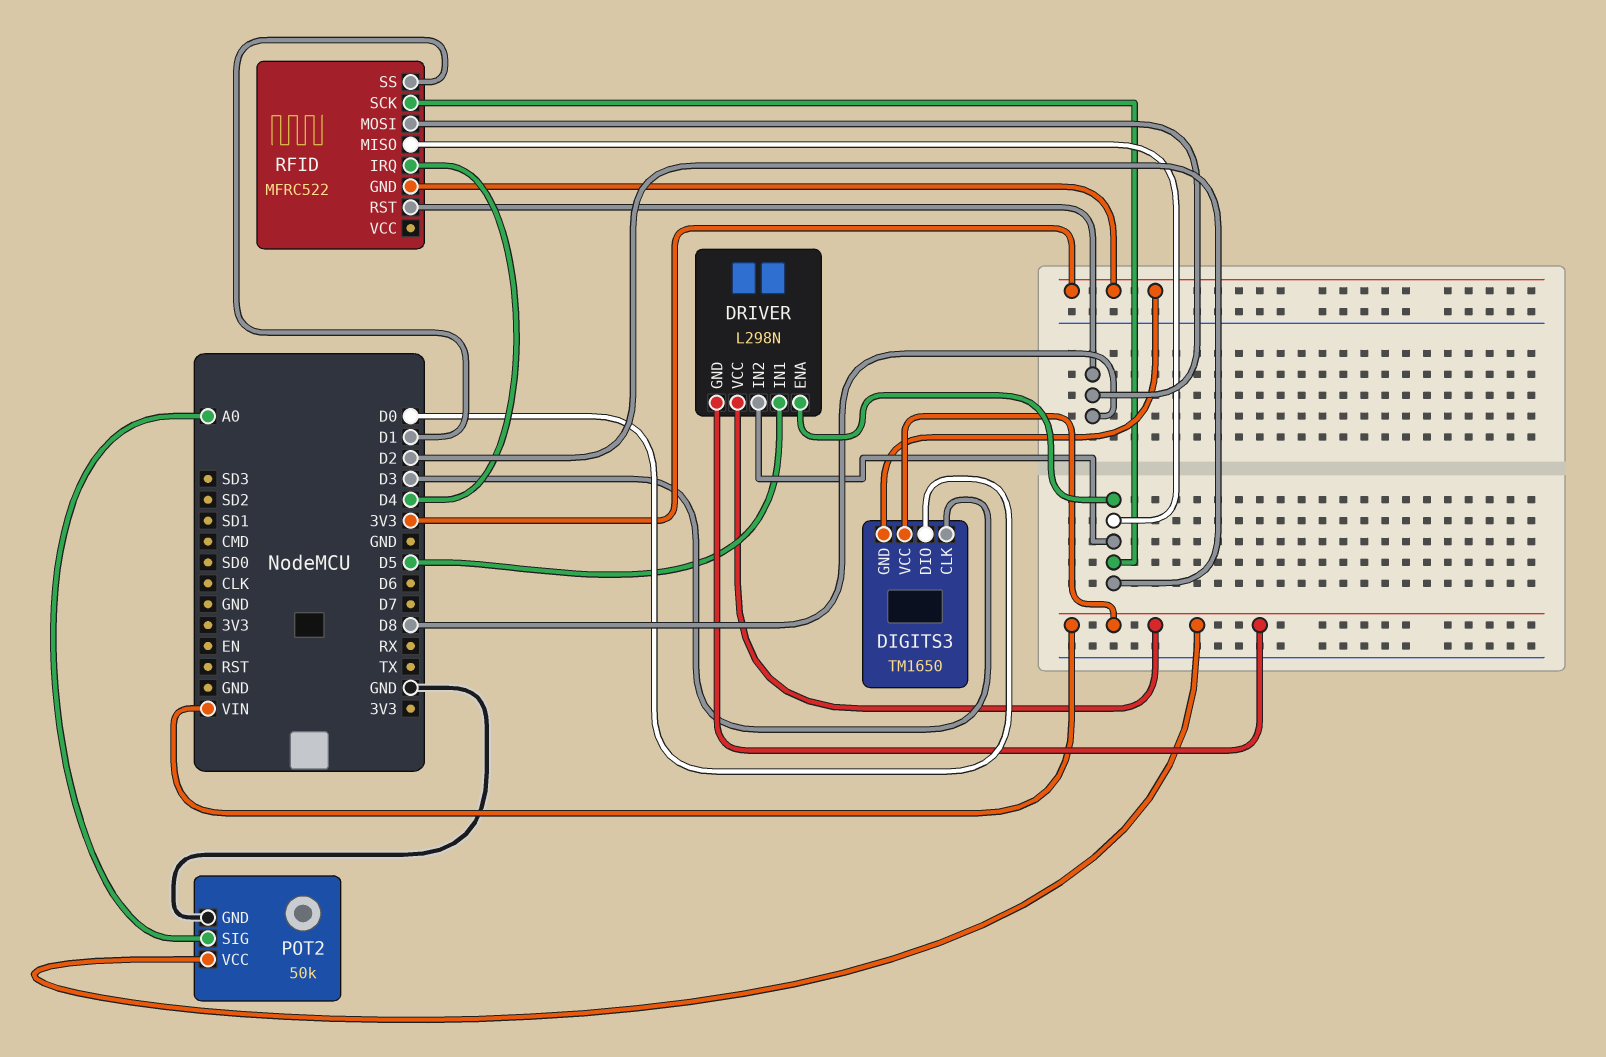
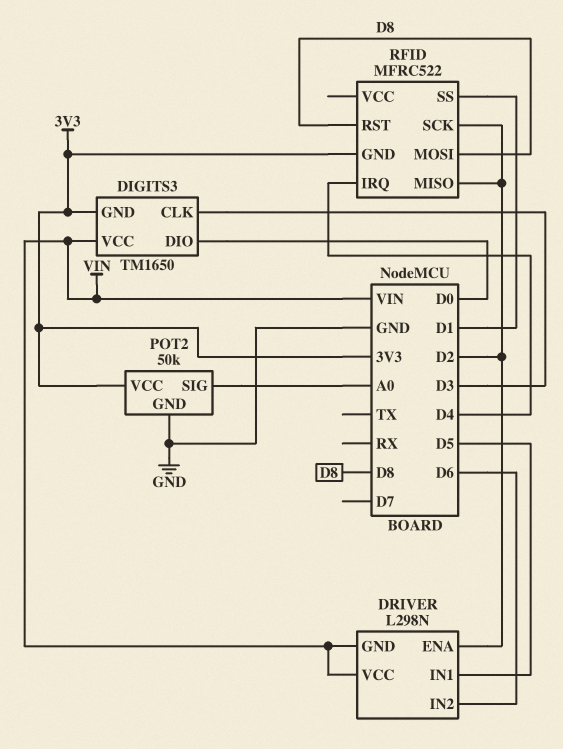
DRIVER pin IN2: D2 -> D6
POT2 pin VCC: VIN -> 3V3

